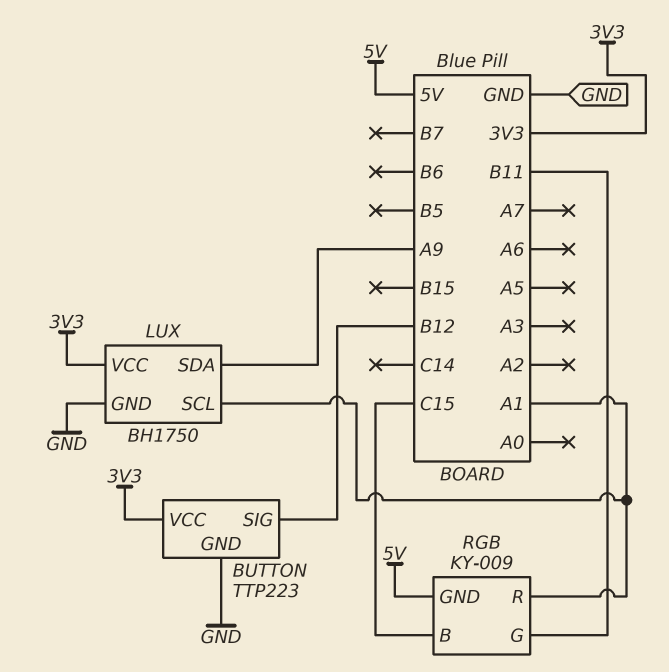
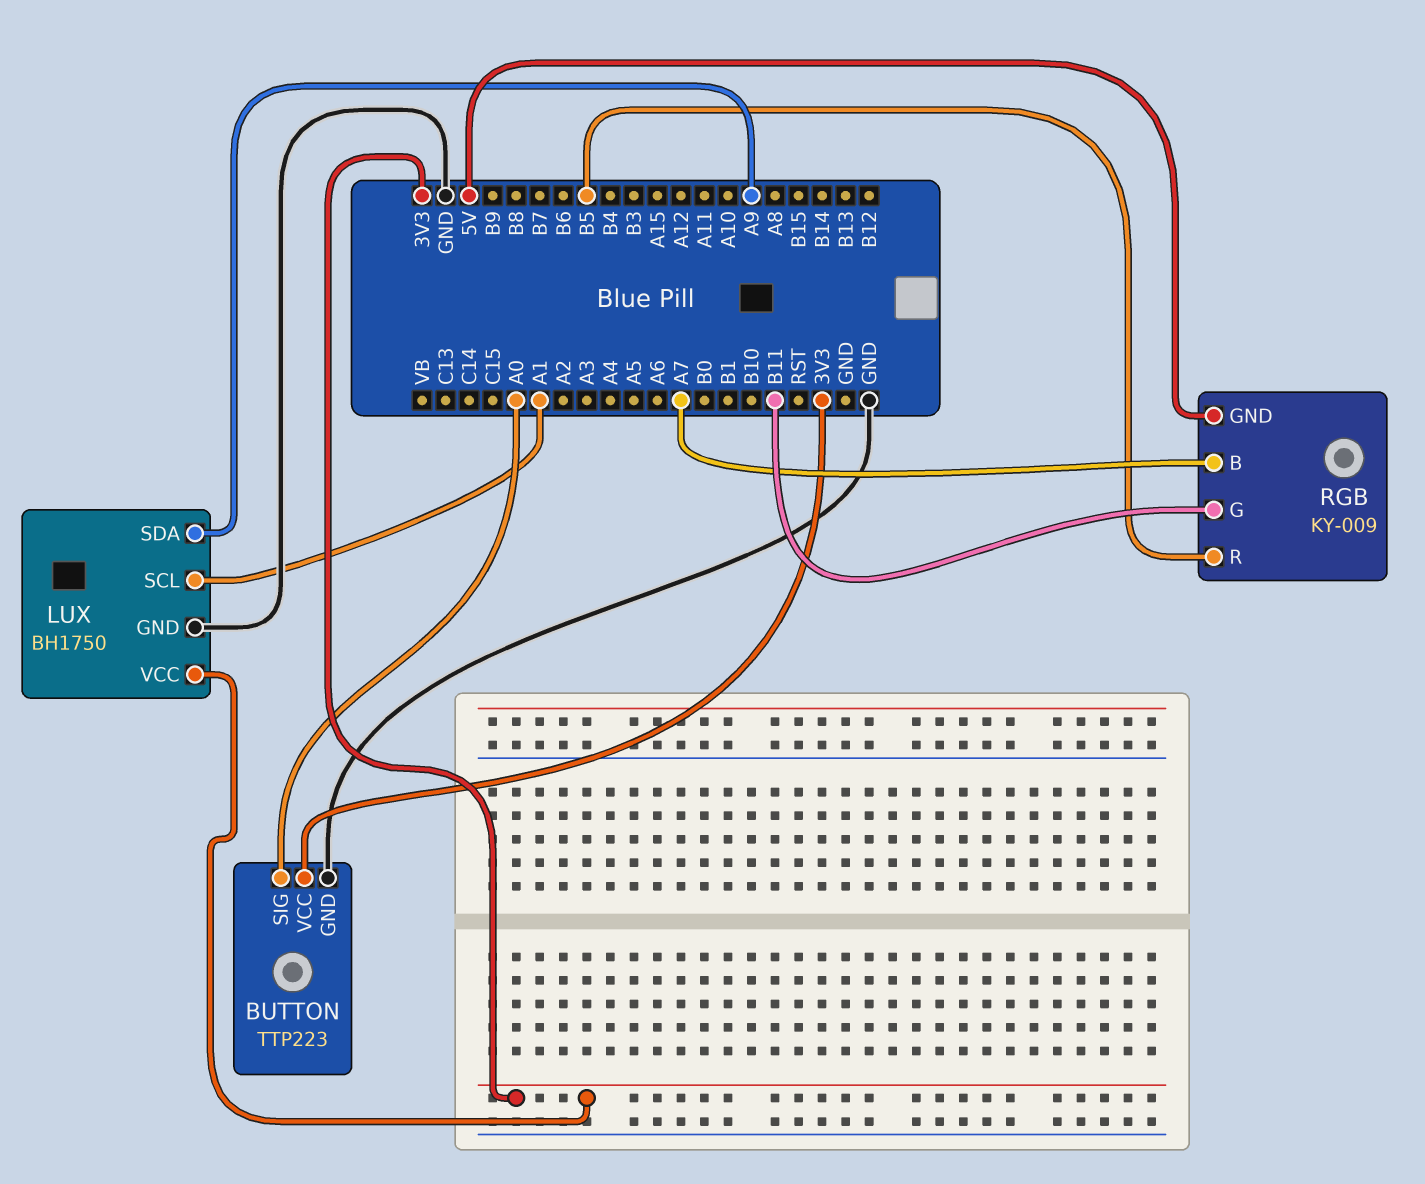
BUTTON pin SIG: B12 -> A0
RGB pin B: C15 -> A7
RGB pin R: A1 -> B5

